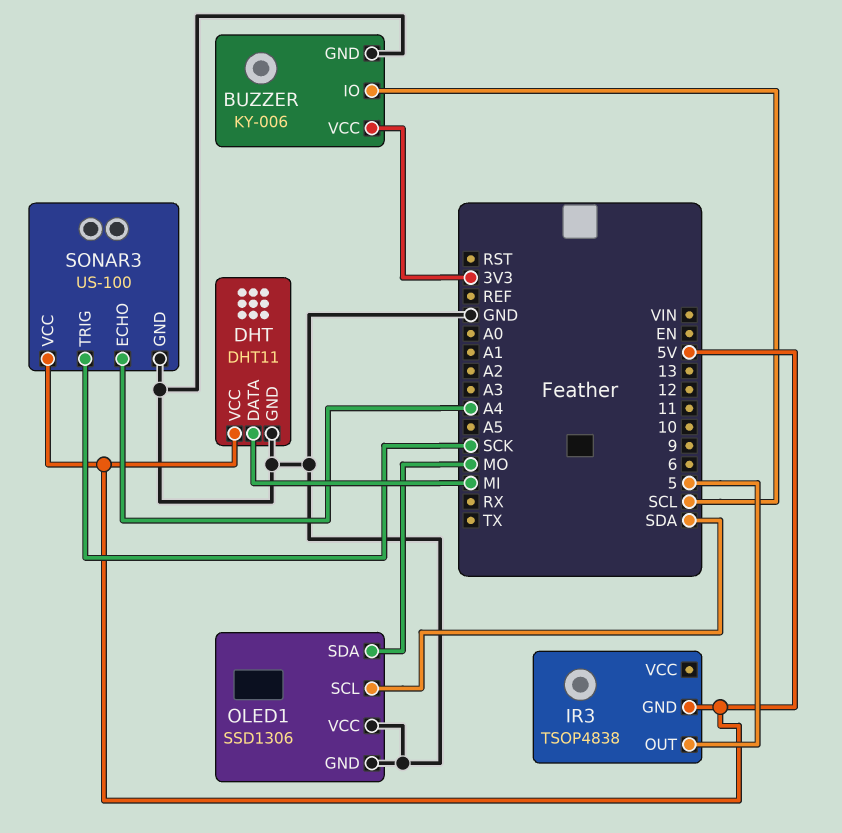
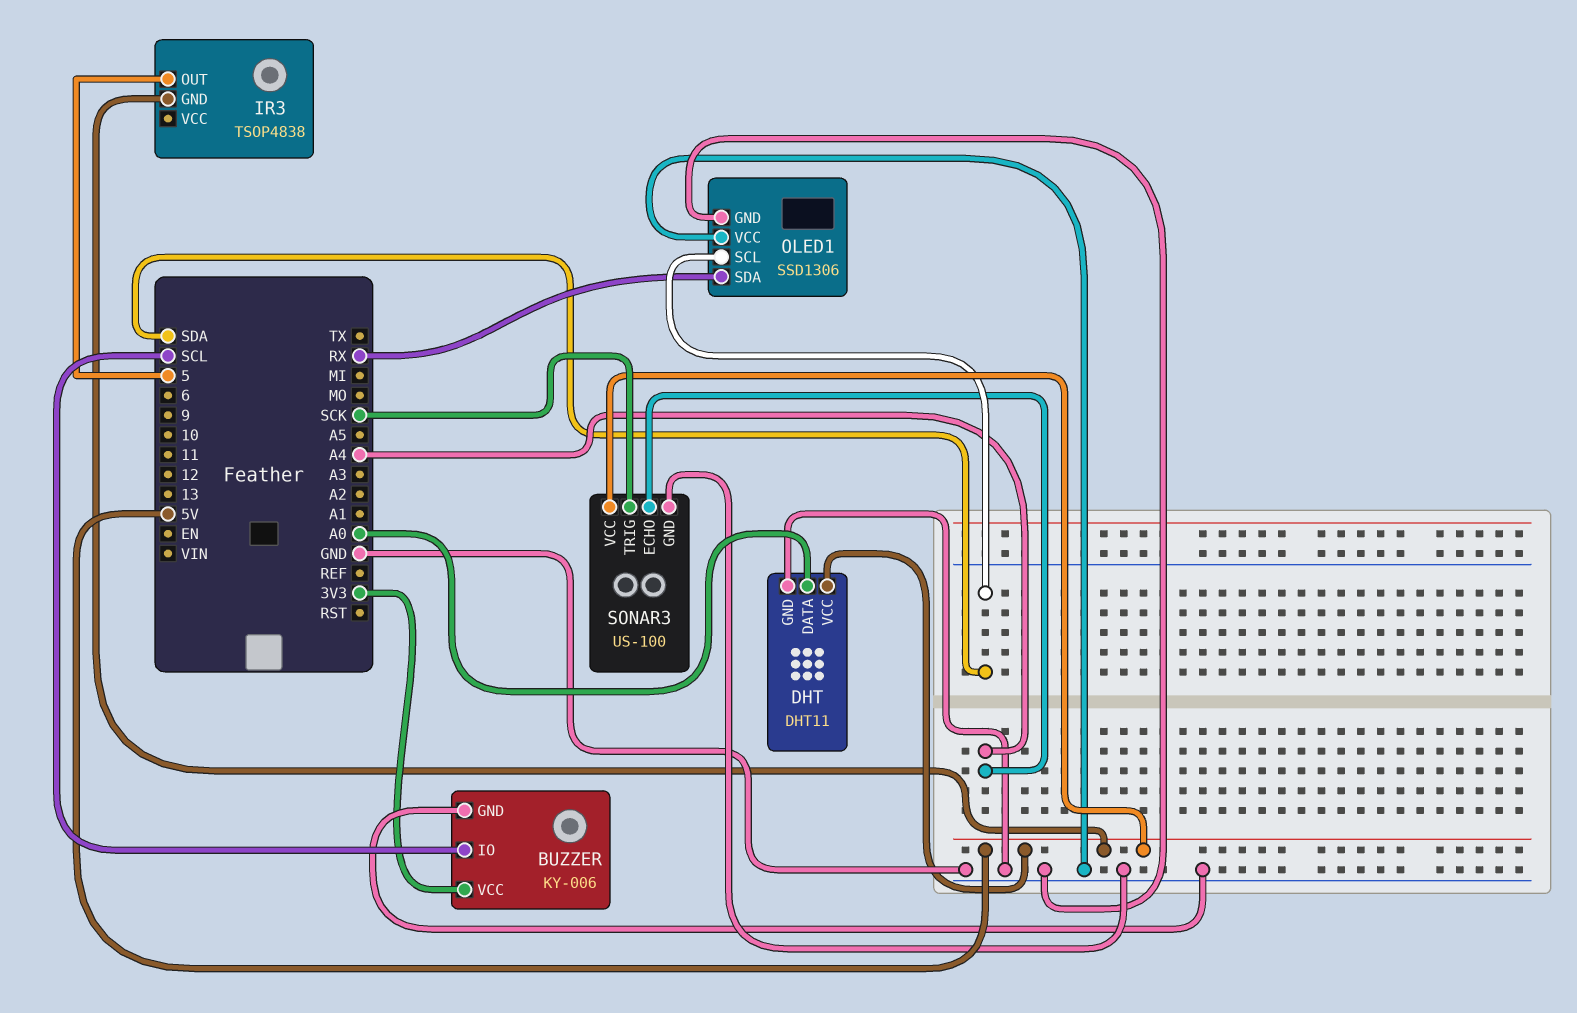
DHT pin DATA: MI -> A0
OLED1 pin SDA: MO -> RX

